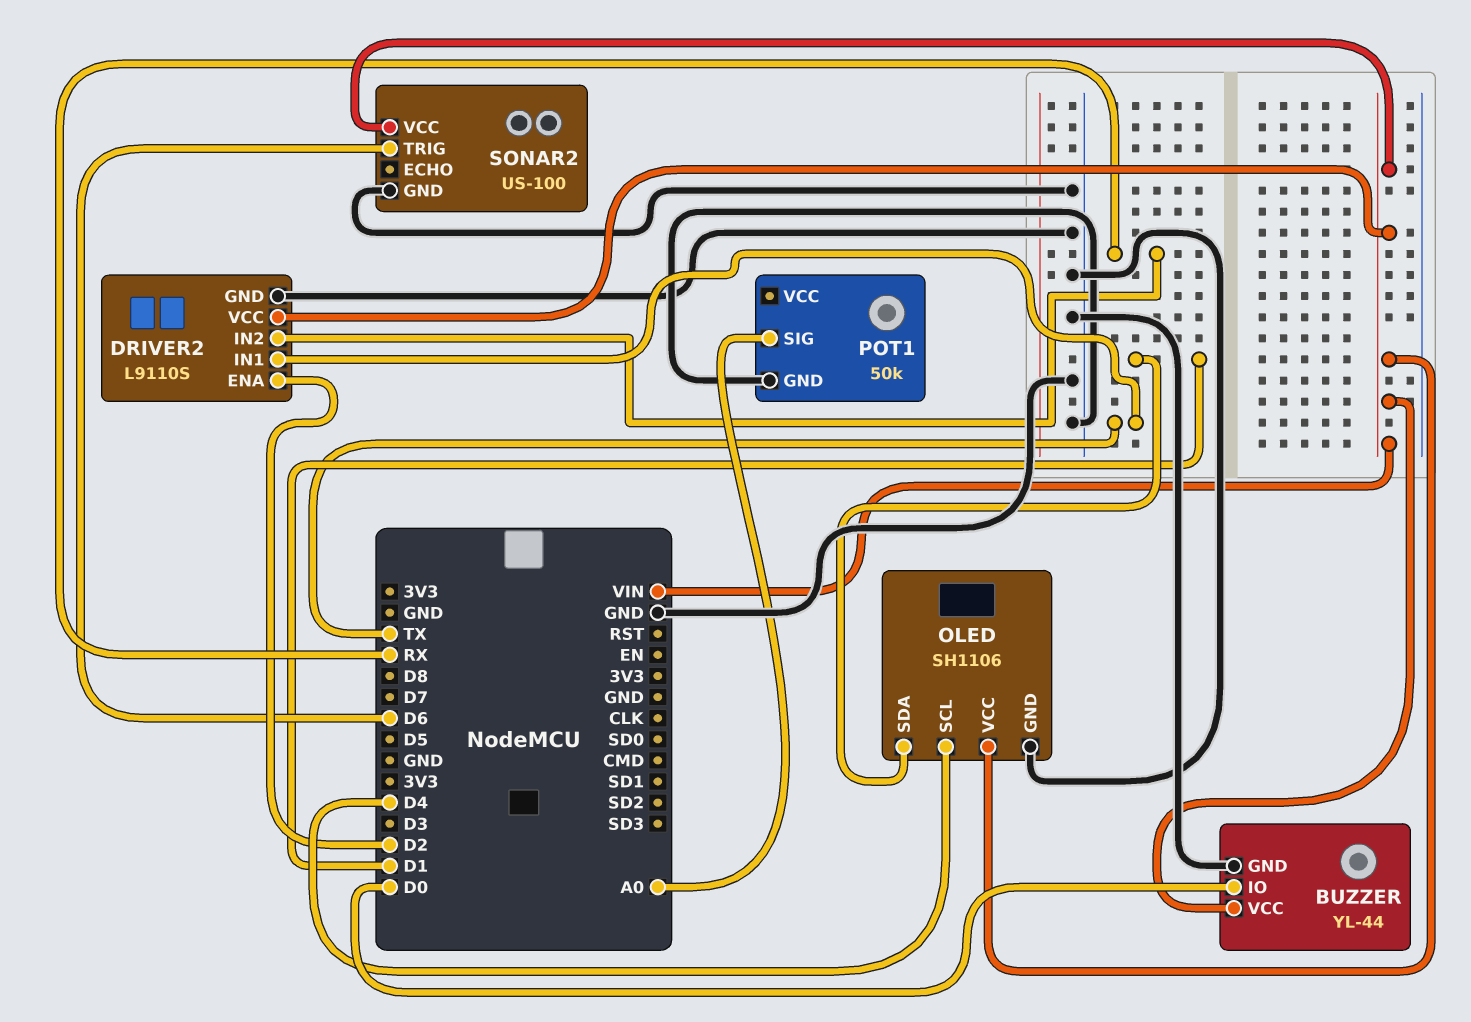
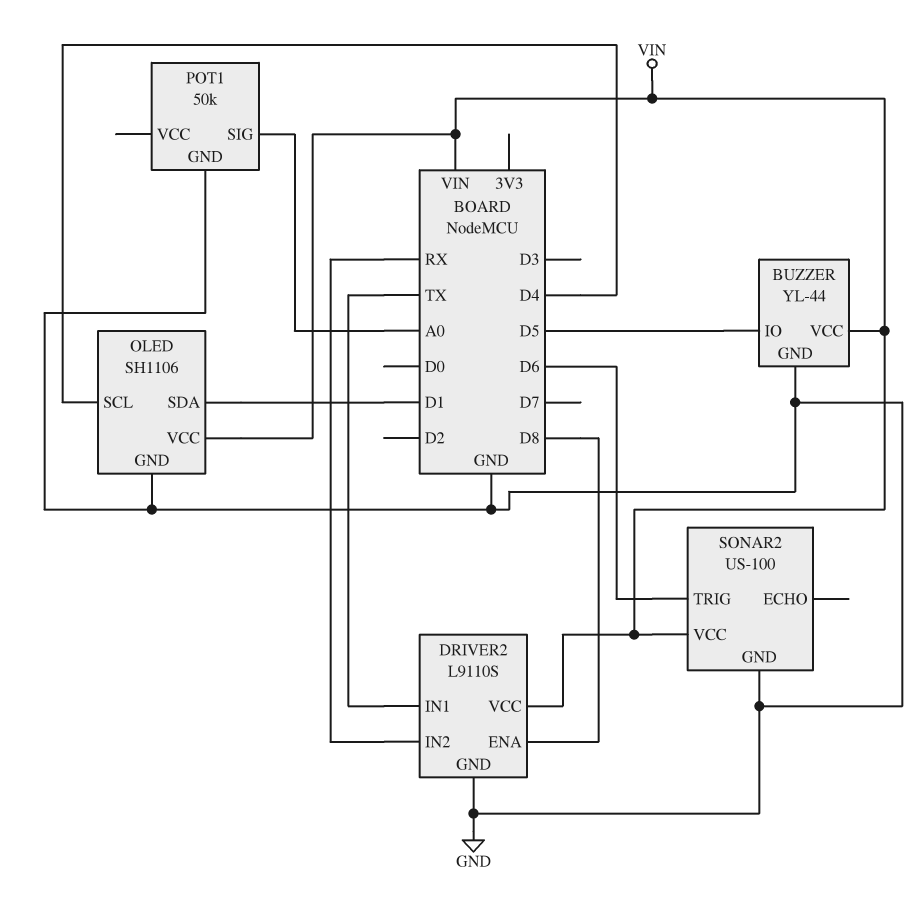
BUZZER pin IO: D0 -> D5
DRIVER2 pin ENA: D2 -> D8

